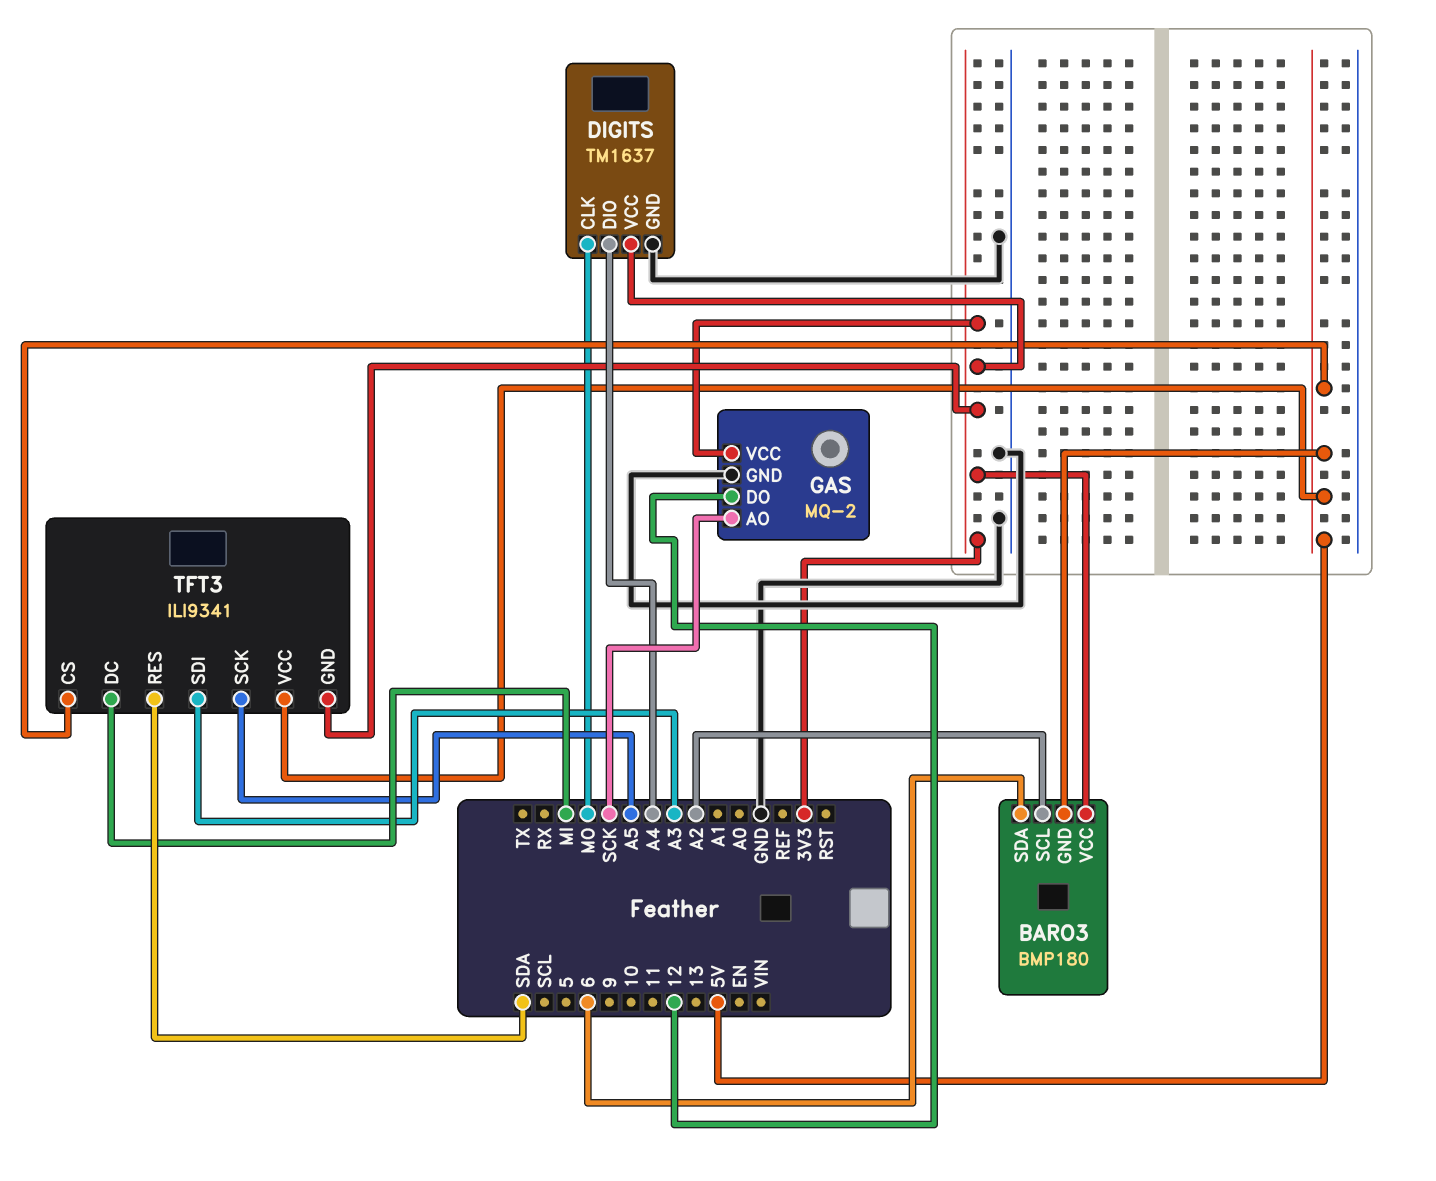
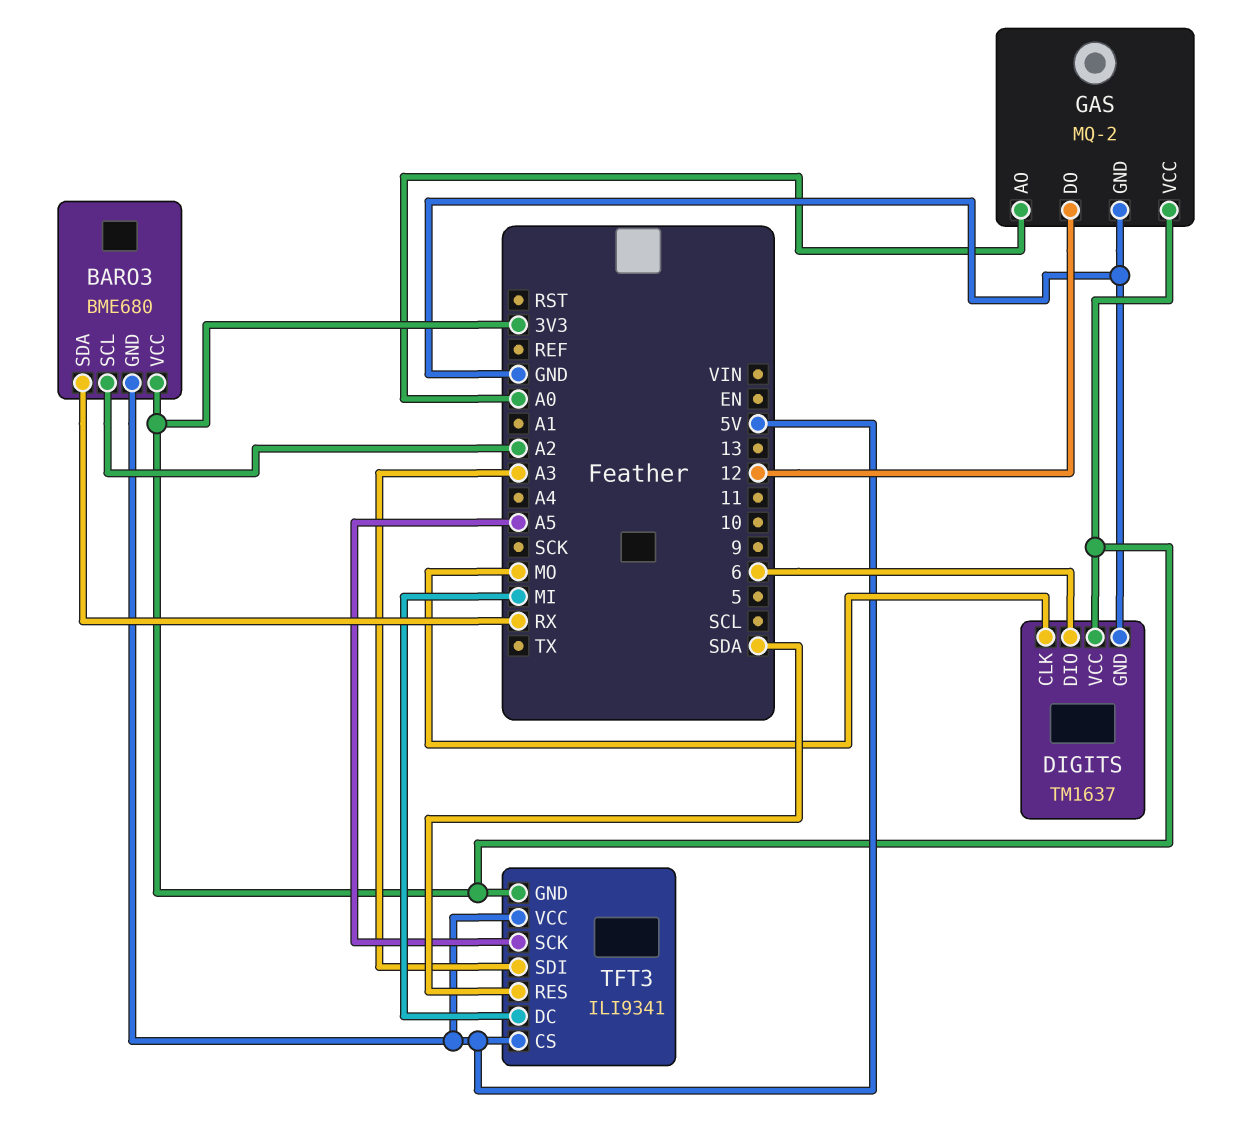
BARO3: BMP180 -> BME680
BARO3 pin SDA: 6 -> RX
DIGITS pin DIO: A4 -> 6
GAS pin AO: SCK -> A0

